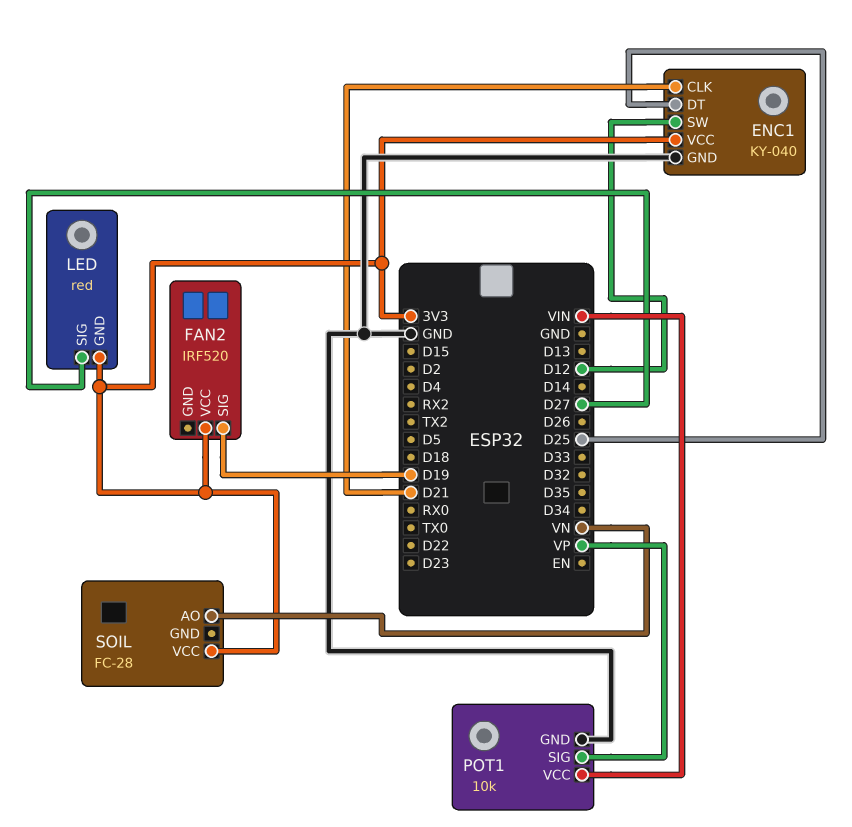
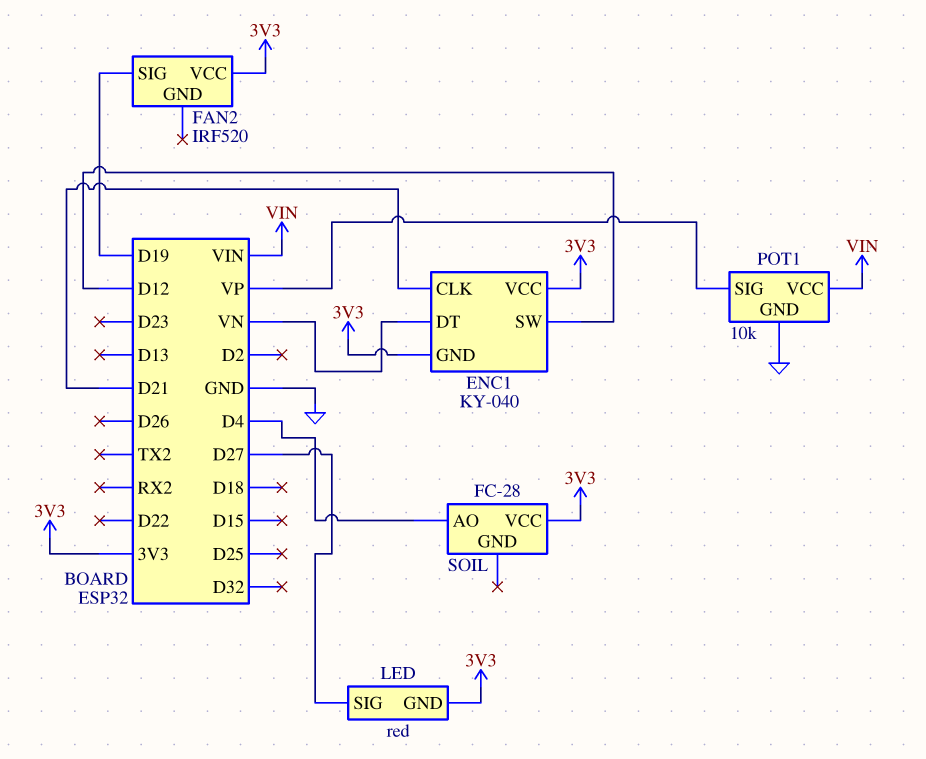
ENC1 pin DT: D25 -> VN
ENC1 pin GND: GND -> 3V3
SOIL pin AO: VN -> D4

